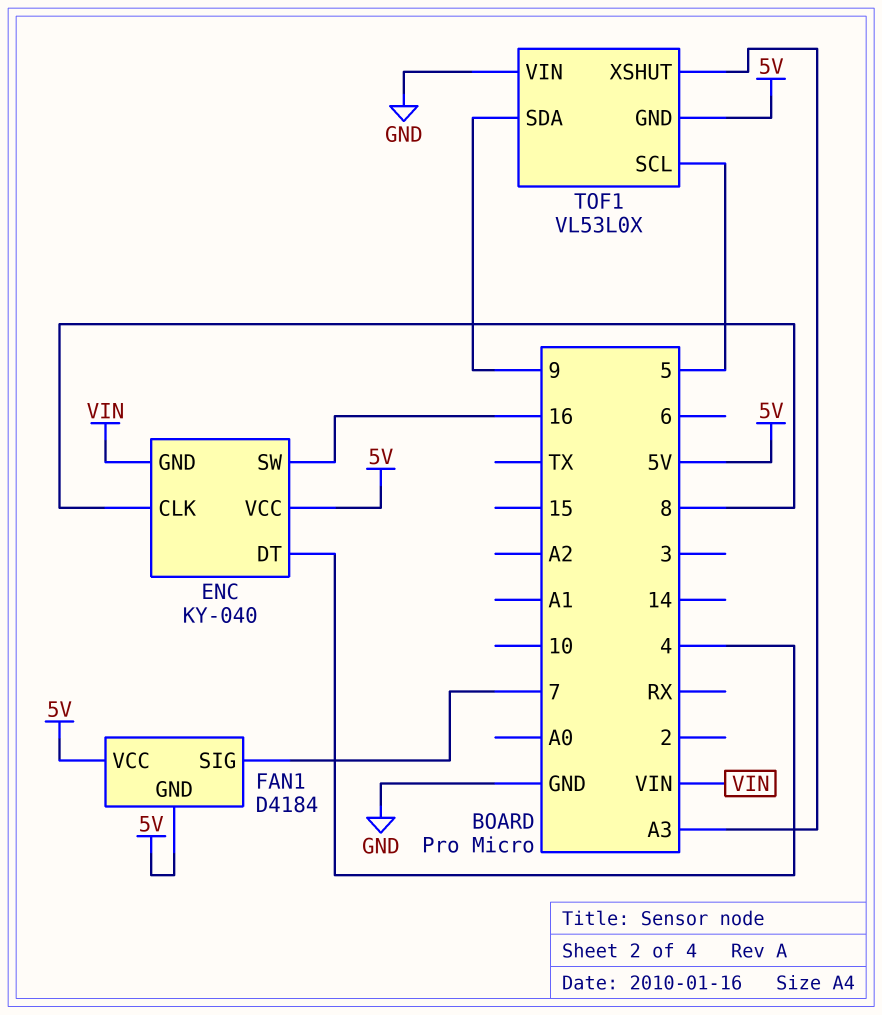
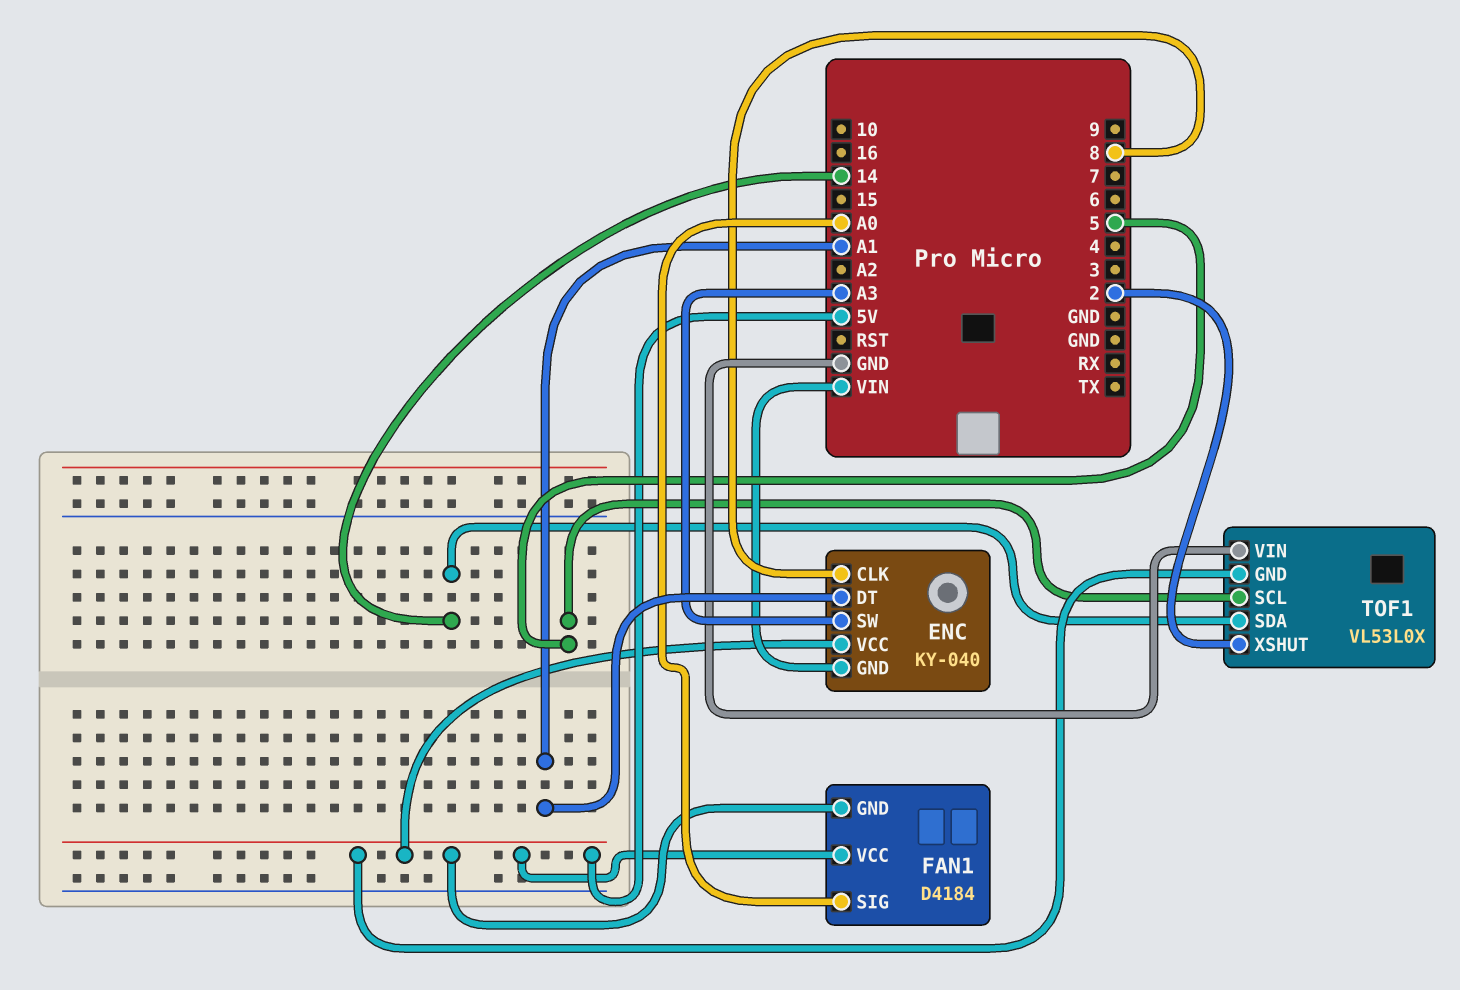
ENC pin DT: 4 -> A1
ENC pin SW: 16 -> A3
FAN1 pin SIG: 7 -> A0
TOF1 pin SDA: 9 -> 14
TOF1 pin XSHUT: A3 -> 2

